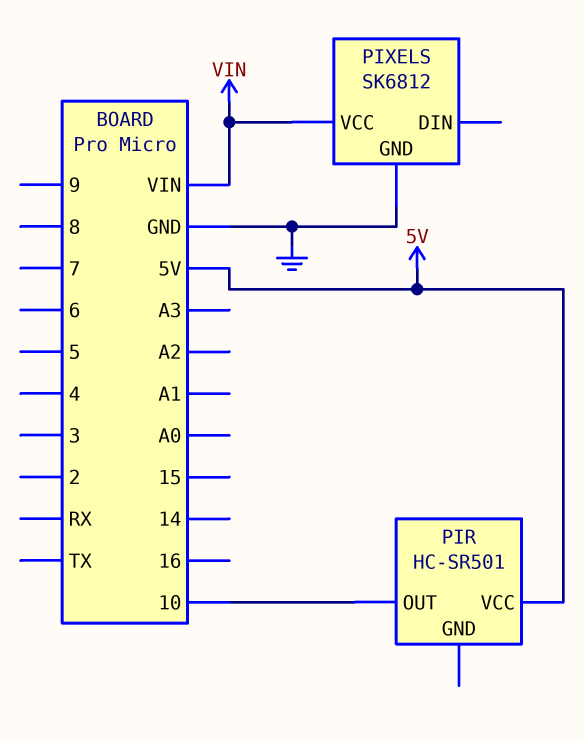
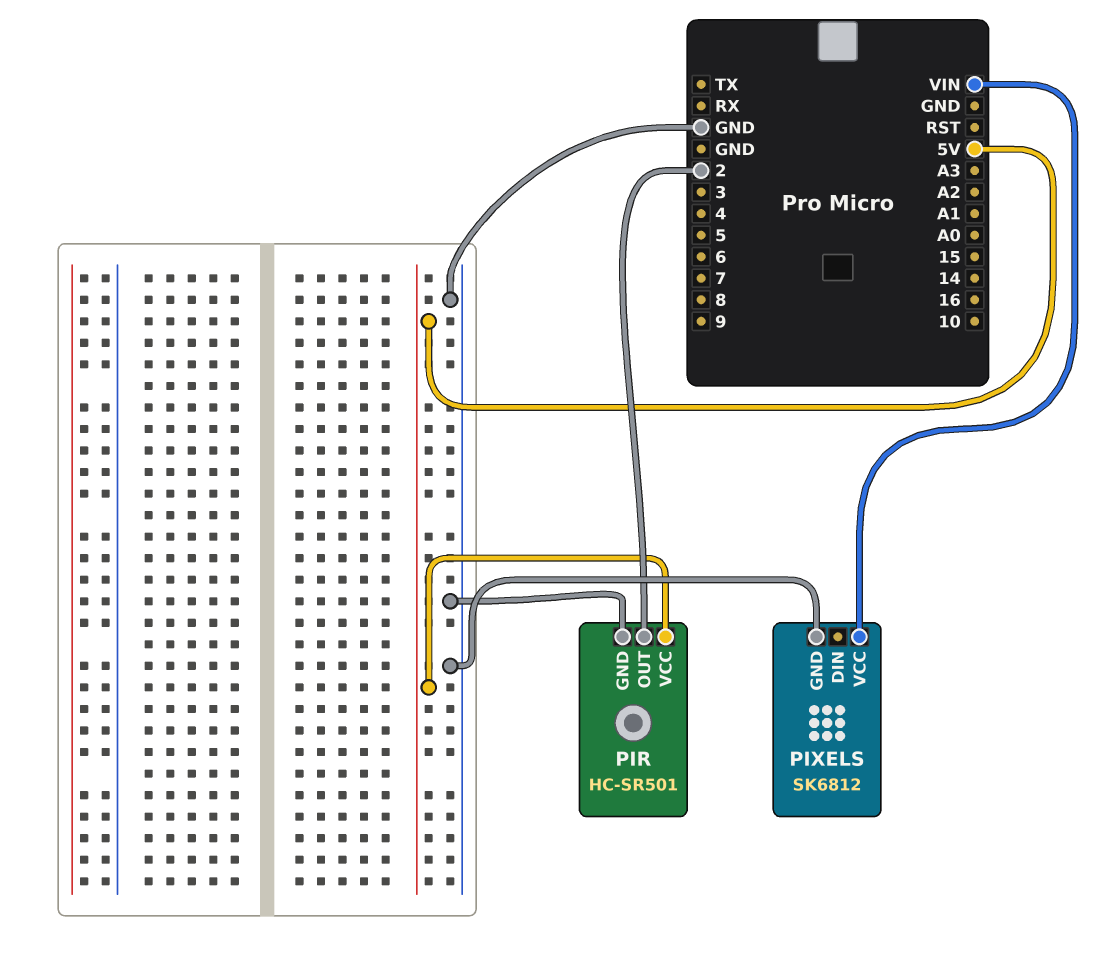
PIR pin GND: none -> GND
PIR pin OUT: 10 -> 2

